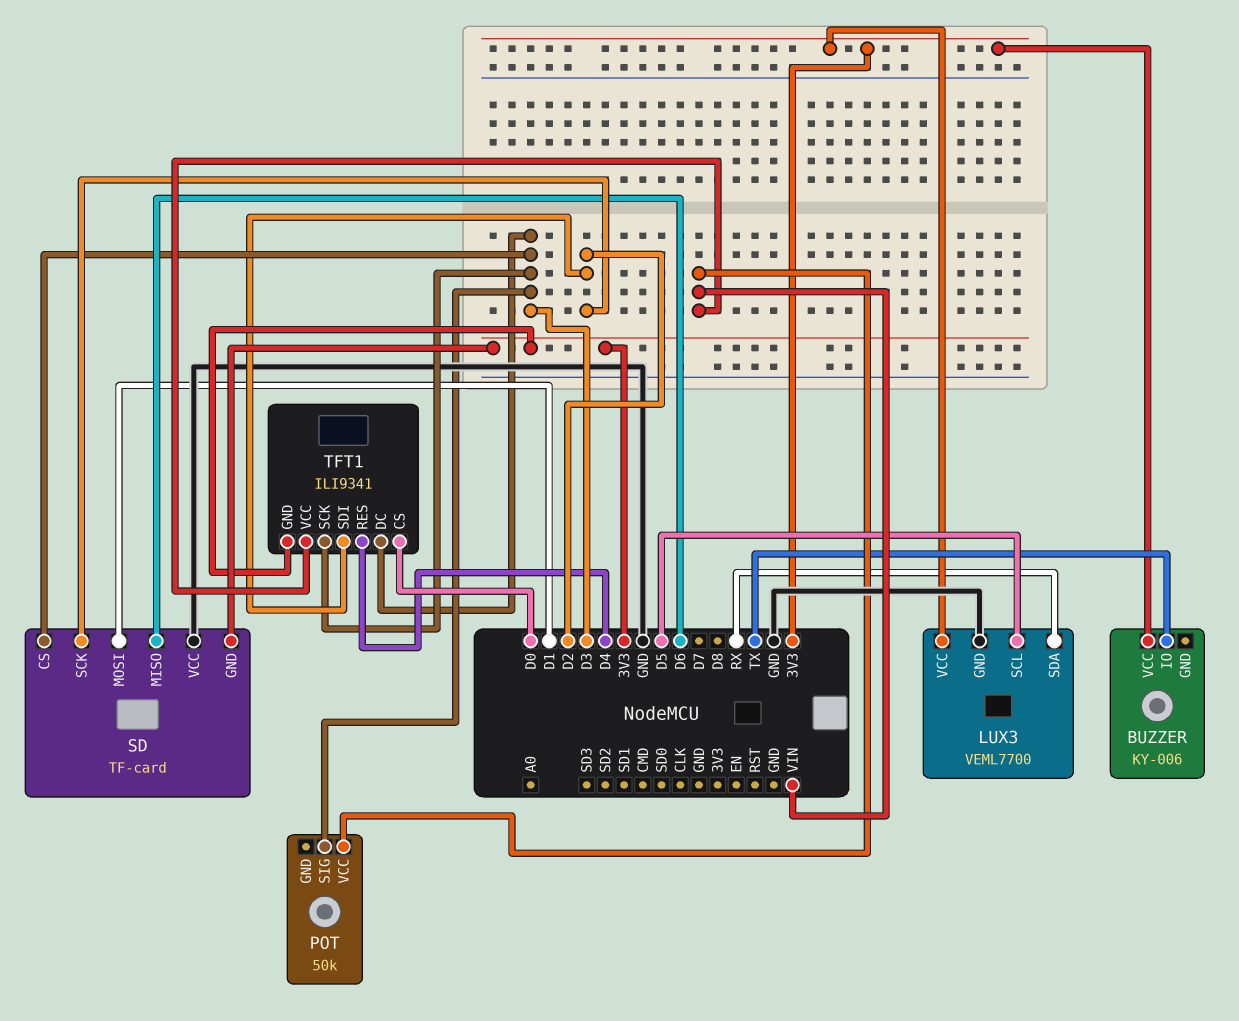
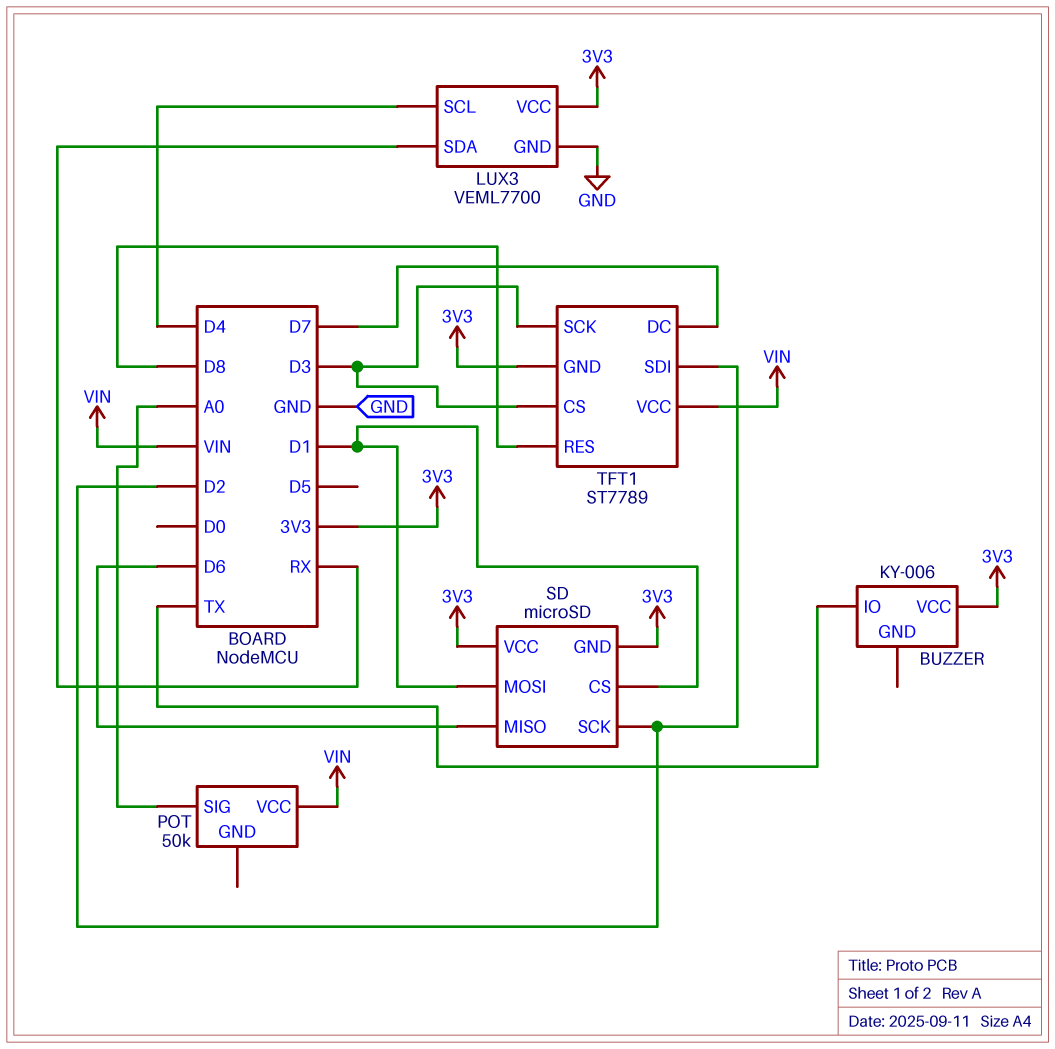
LUX3 pin SCL: D5 -> D4
POT pin SIG: D3 -> A0
SD: TF-card -> microSD
SD pin CS: D3 -> D1
SD pin VCC: GND -> 3V3
TFT1: ILI9341 -> ST7789
TFT1 pin CS: D0 -> D3
TFT1 pin DC: D3 -> D7
TFT1 pin RES: D4 -> D8

